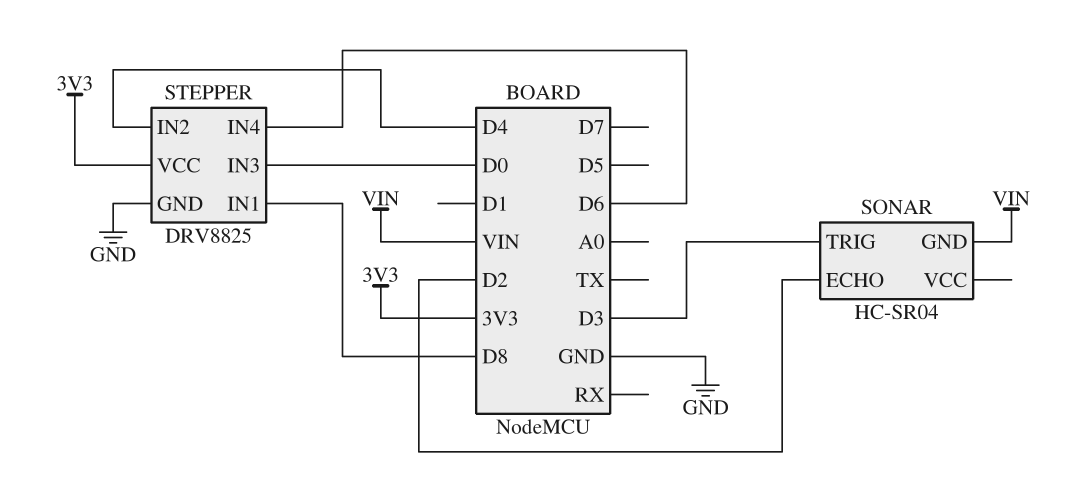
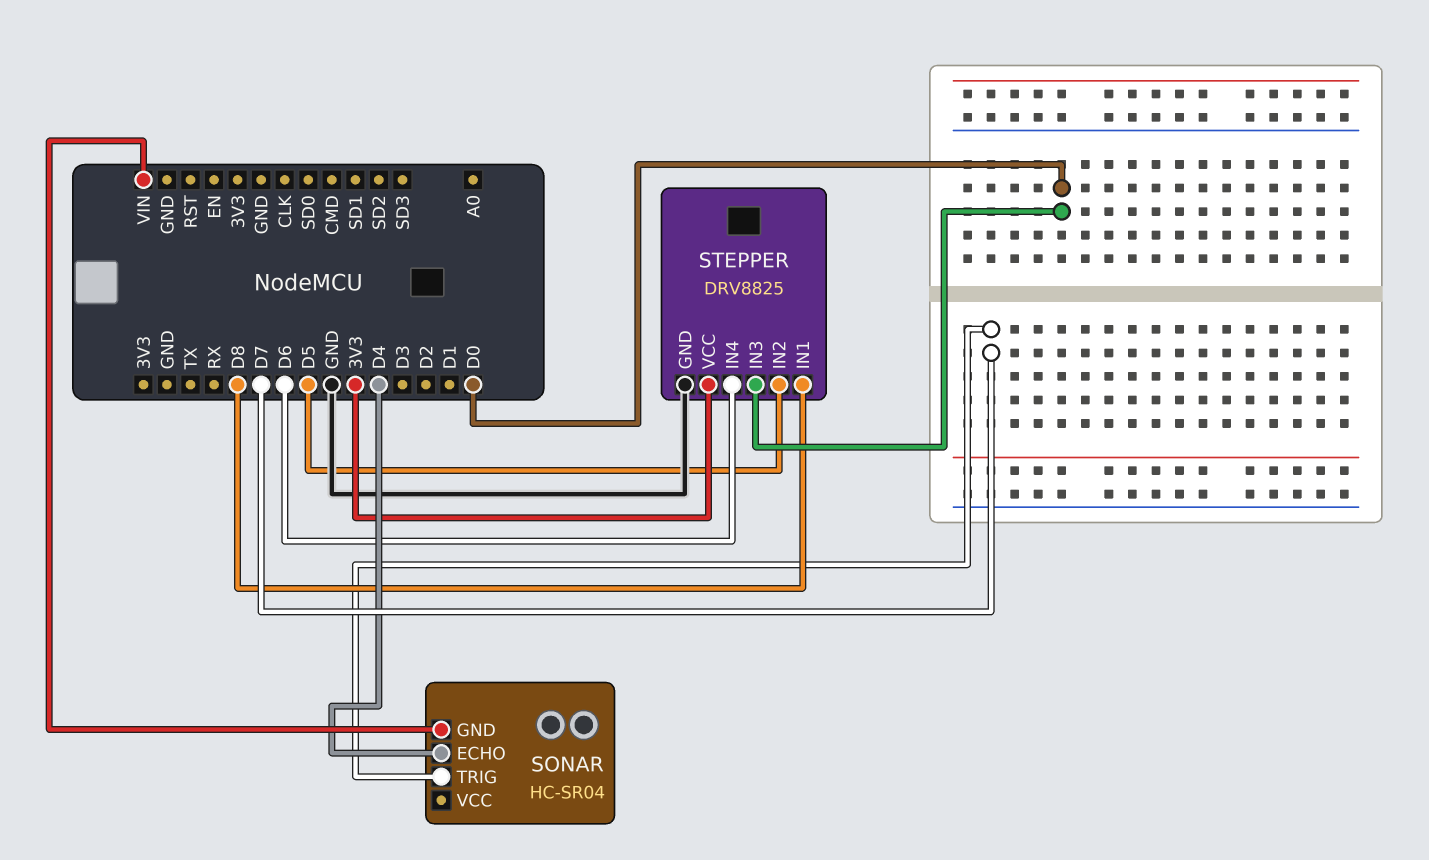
SONAR pin ECHO: D2 -> D4
SONAR pin TRIG: D3 -> D7
STEPPER pin IN2: D4 -> D5

